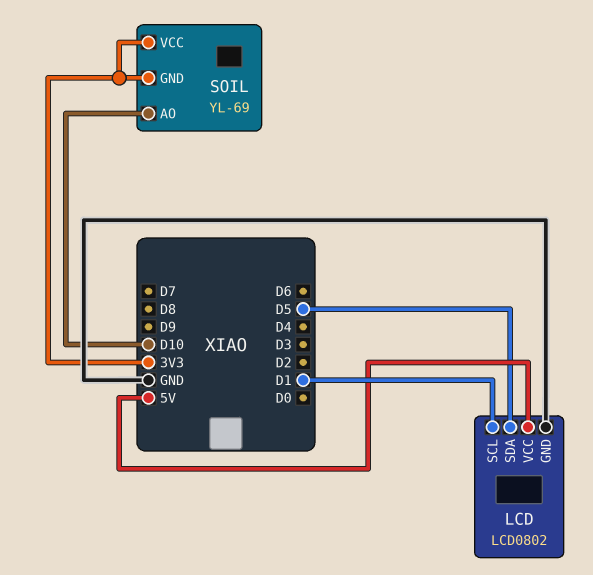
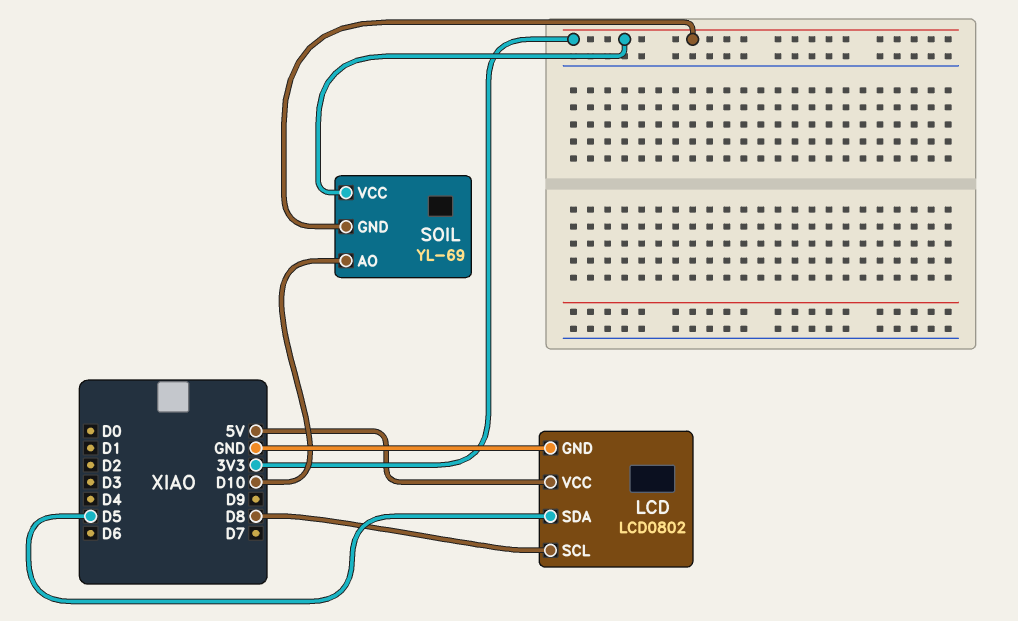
LCD pin SCL: D1 -> D8

